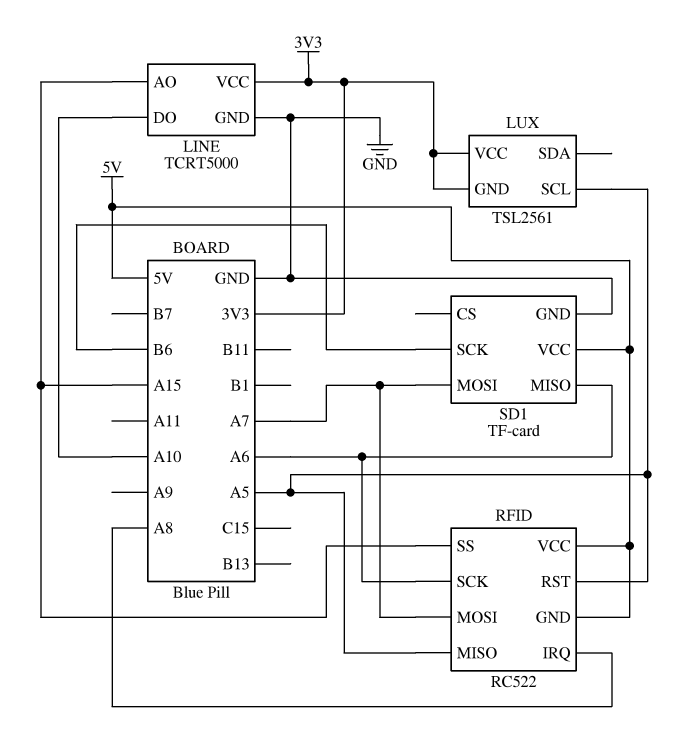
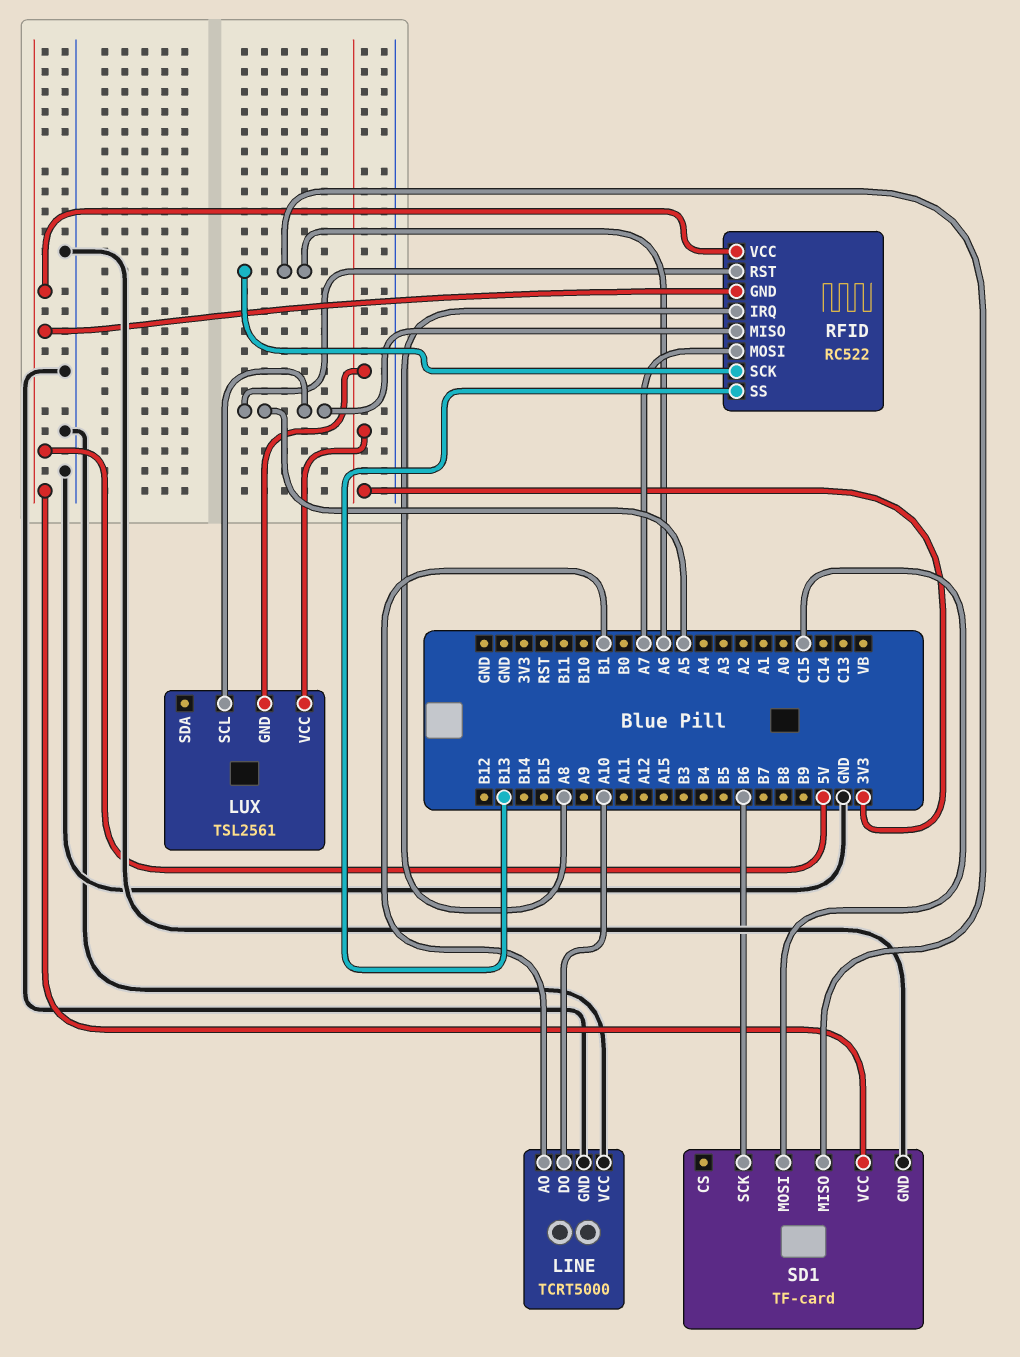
LINE pin AO: A15 -> B1
LINE pin VCC: 3V3 -> GND
RFID pin SS: A15 -> B13
SD1 pin MOSI: A7 -> C15

